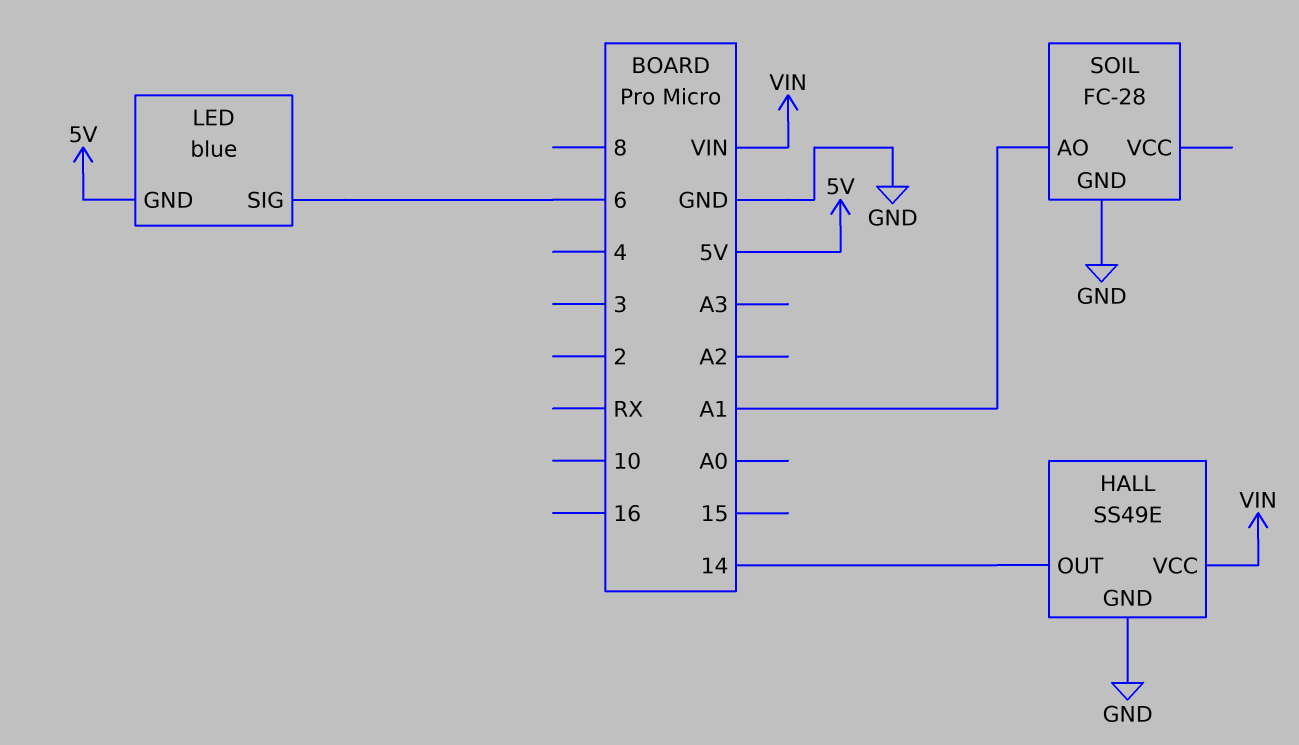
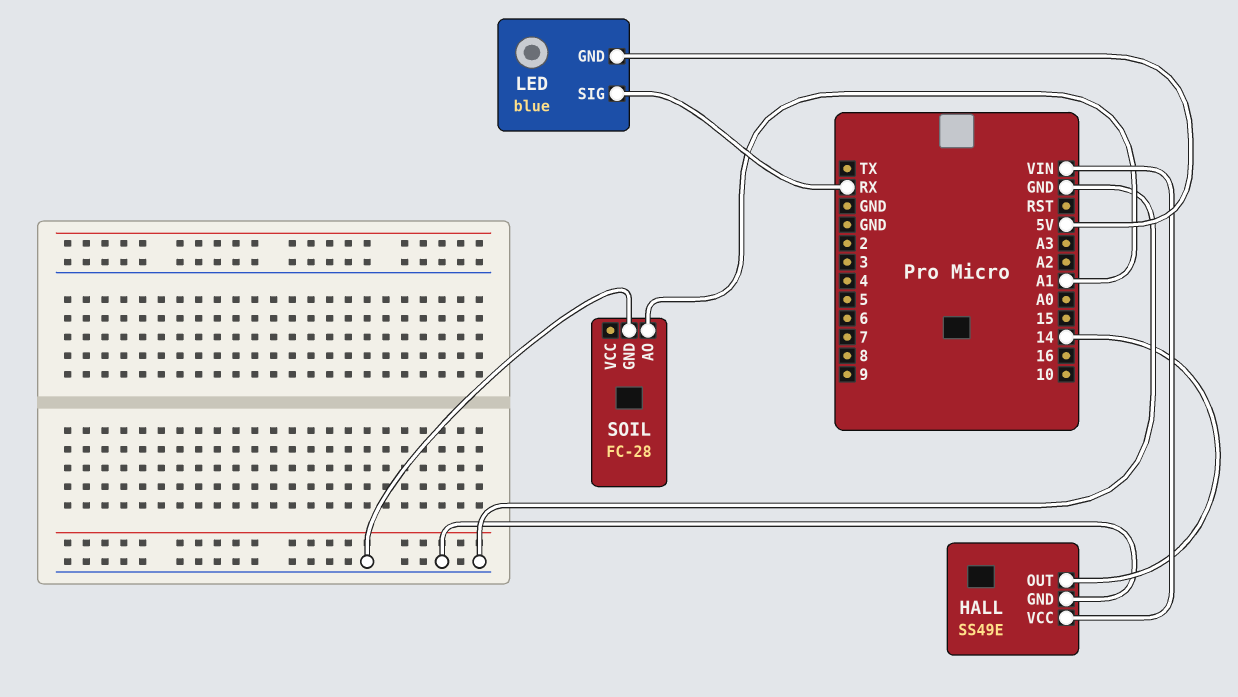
LED pin SIG: 6 -> RX

